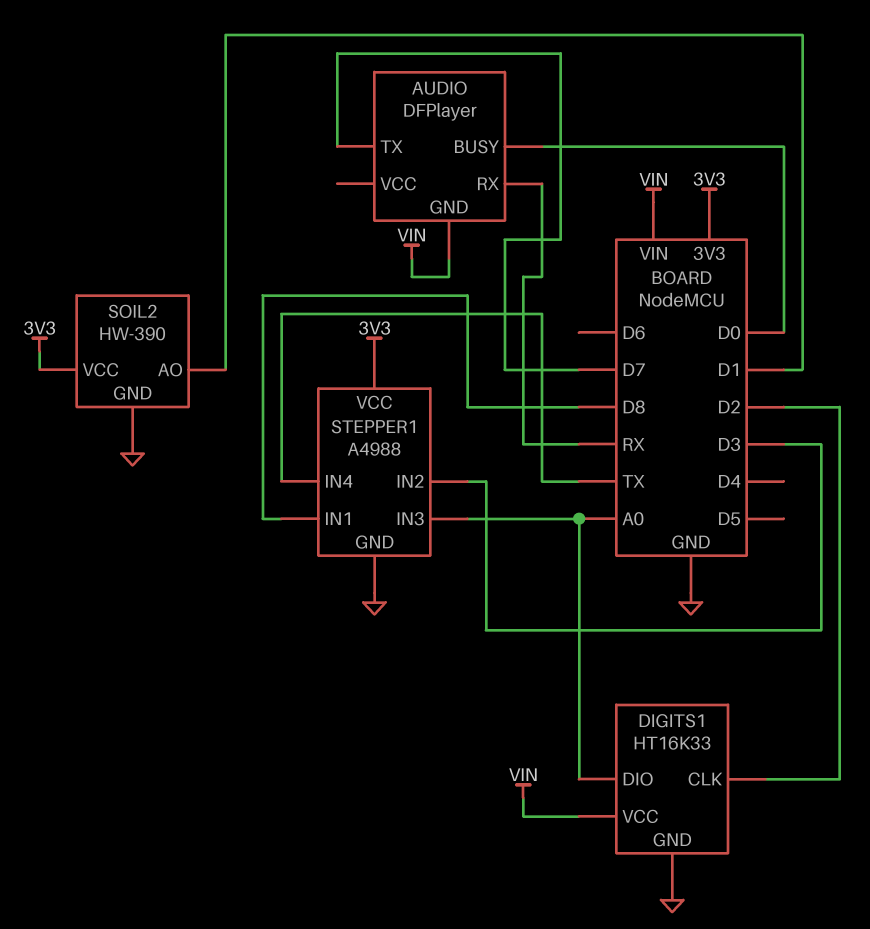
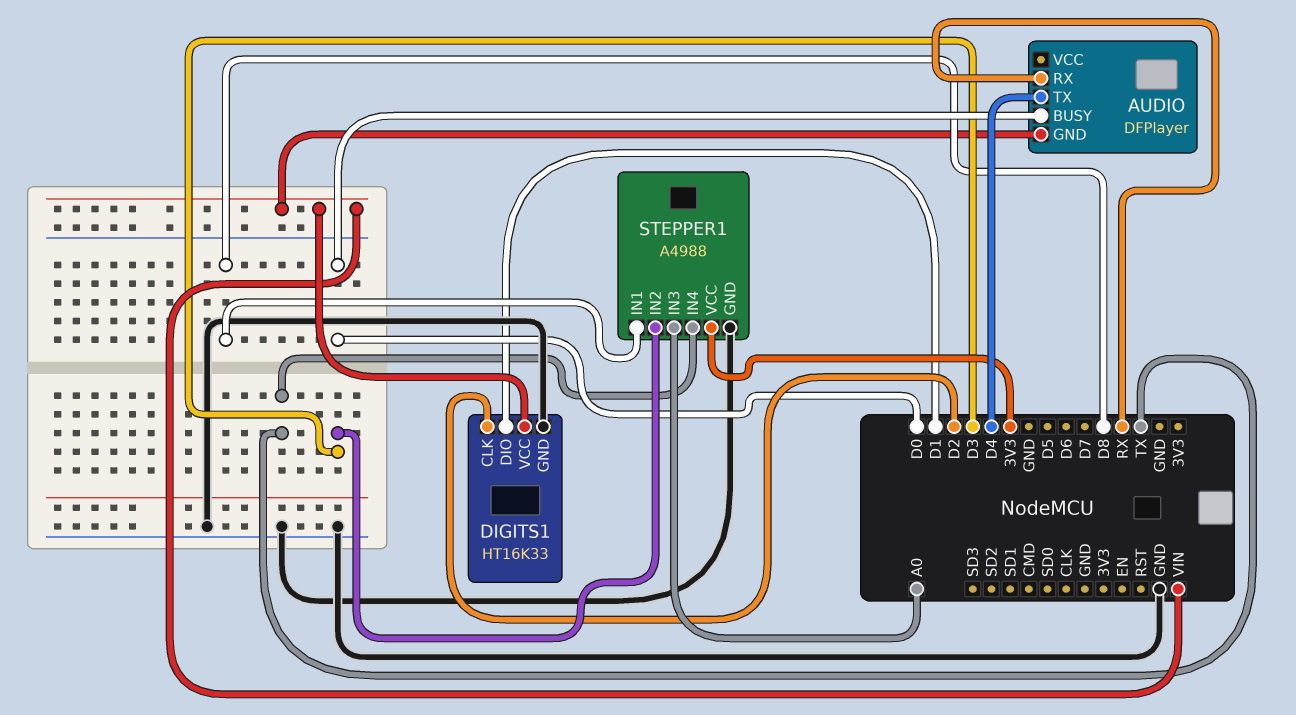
AUDIO pin TX: D7 -> D4
DIGITS1 pin DIO: A0 -> D1
SOIL2: HW-390 -> none
SOIL2 pin AO: D1 -> none
SOIL2 pin GND: GND -> none
SOIL2 pin VCC: 3V3 -> none

